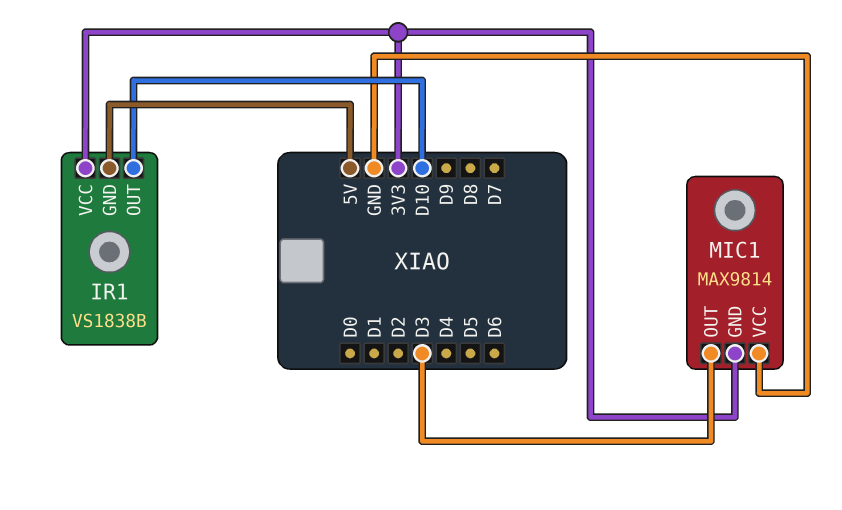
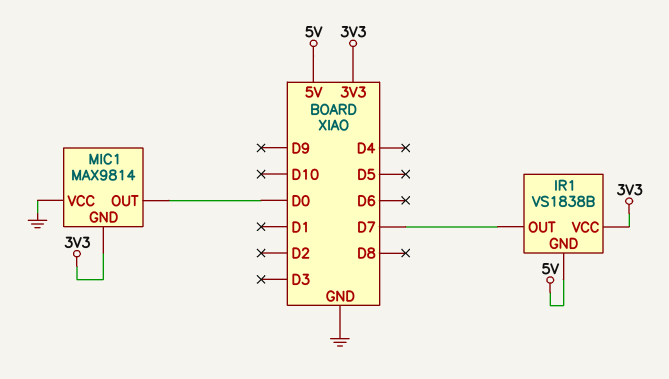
IR1 pin OUT: D10 -> D7
MIC1 pin OUT: D3 -> D0

